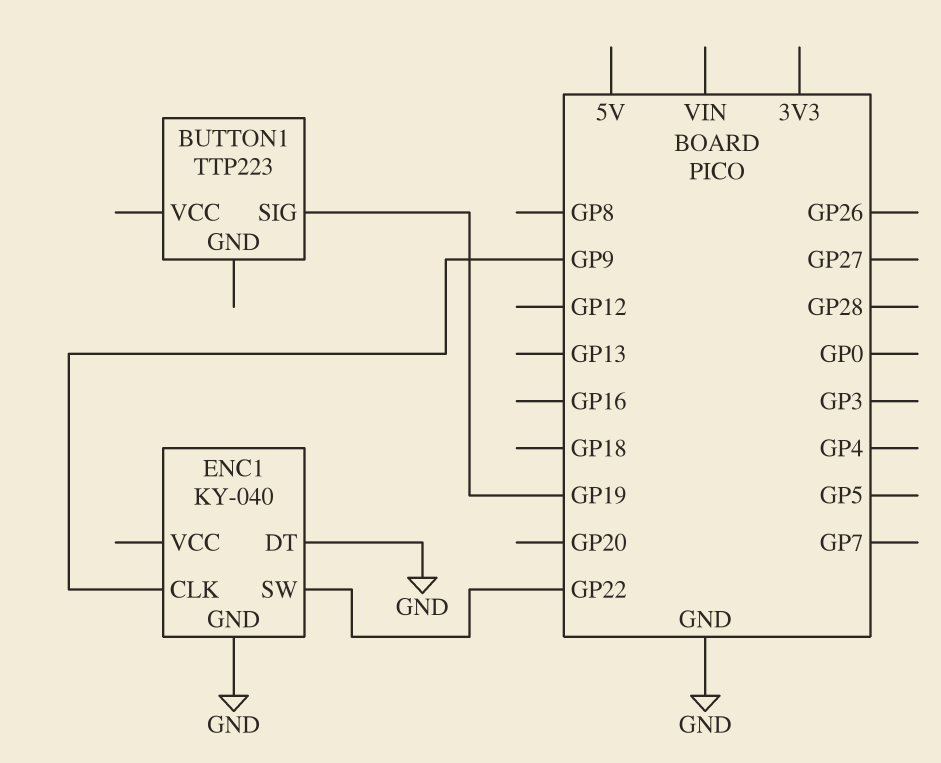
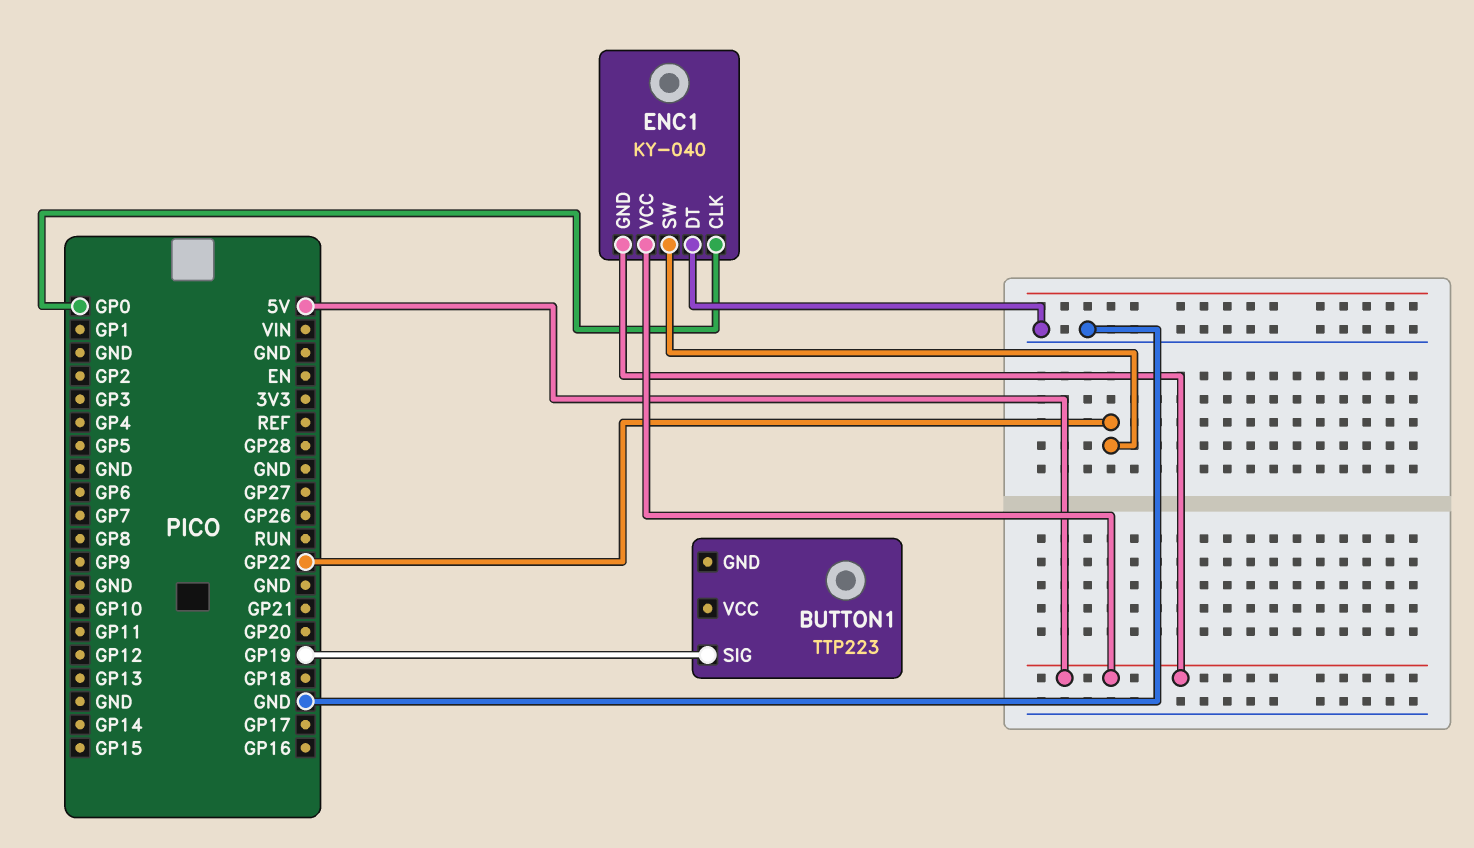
ENC1 pin CLK: GP9 -> GP0
ENC1 pin GND: GND -> 5V
ENC1 pin VCC: none -> 5V

